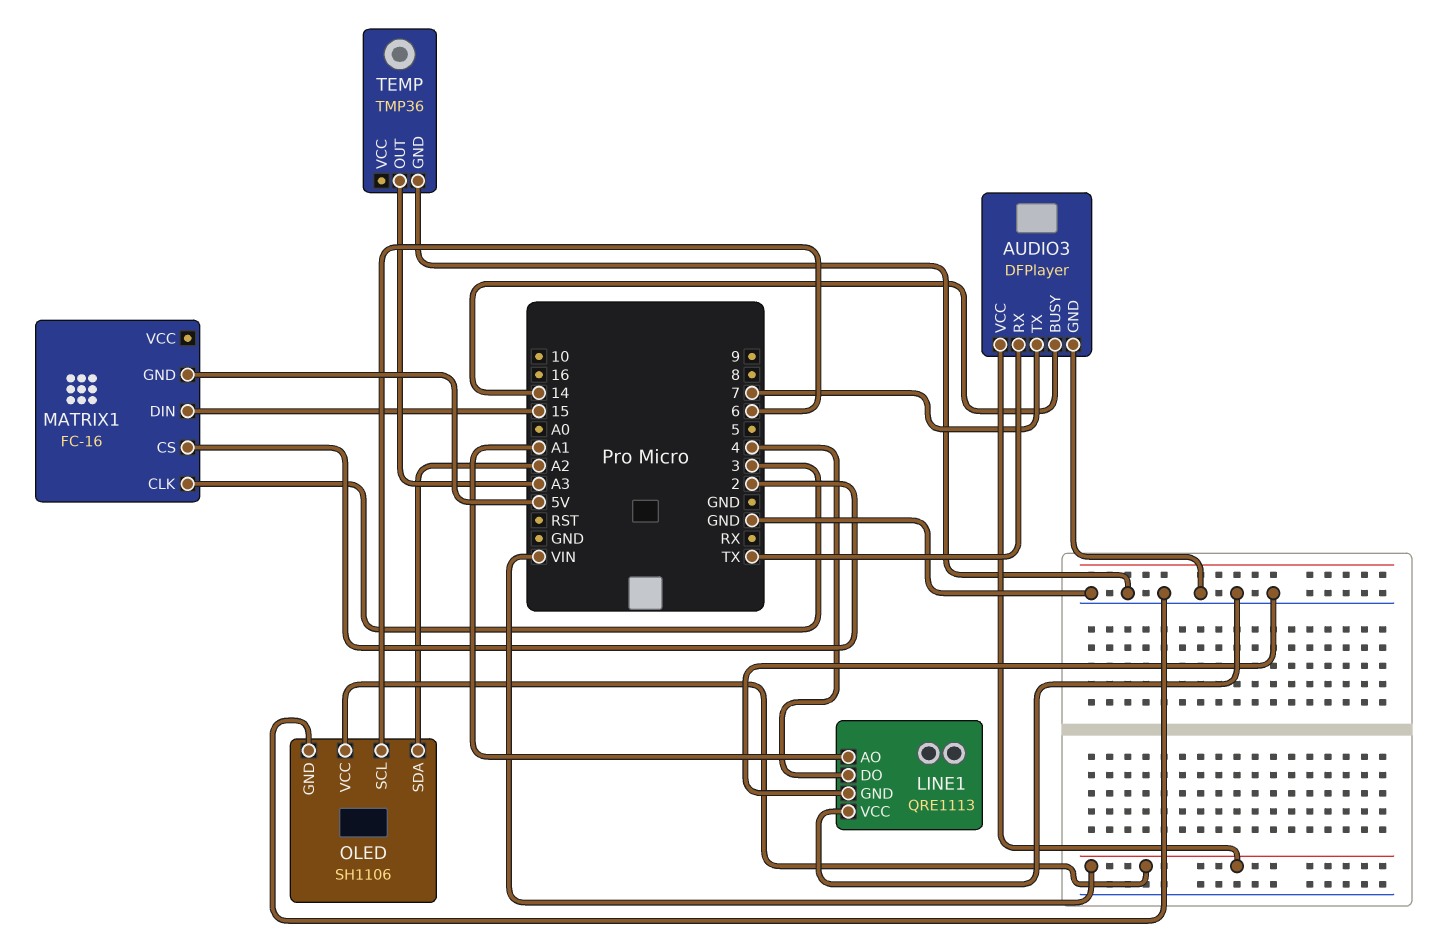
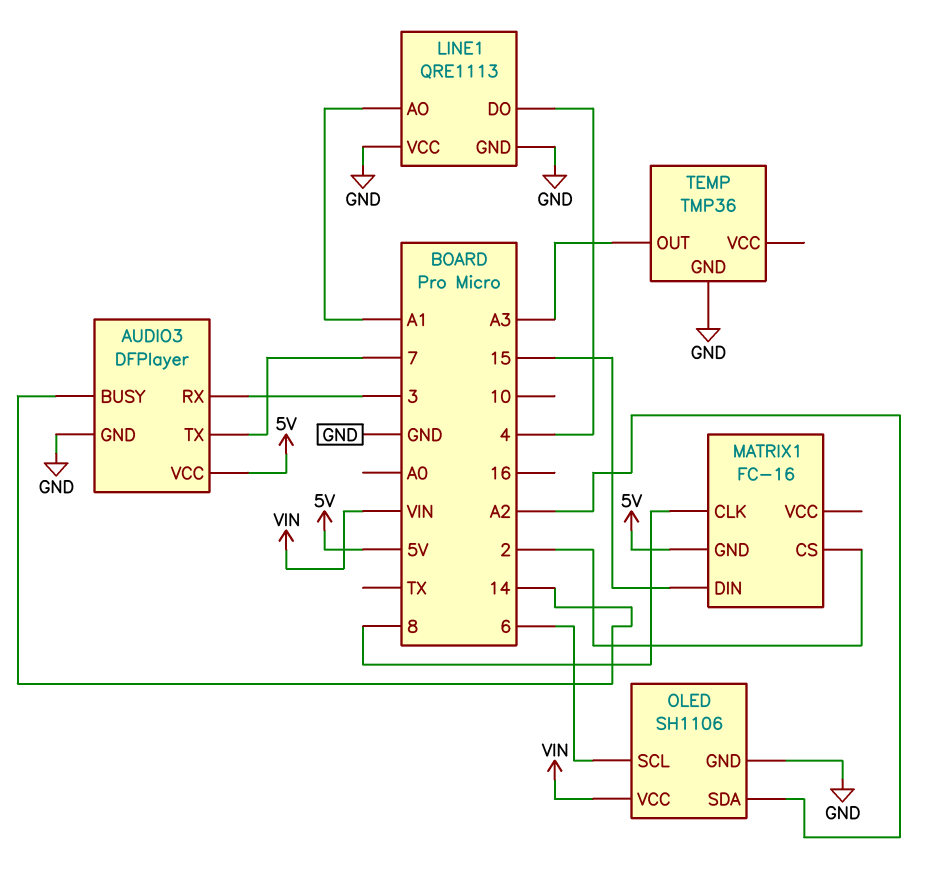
AUDIO3 pin RX: TX -> 3
AUDIO3 pin VCC: VIN -> 5V
MATRIX1 pin CLK: 3 -> 8

